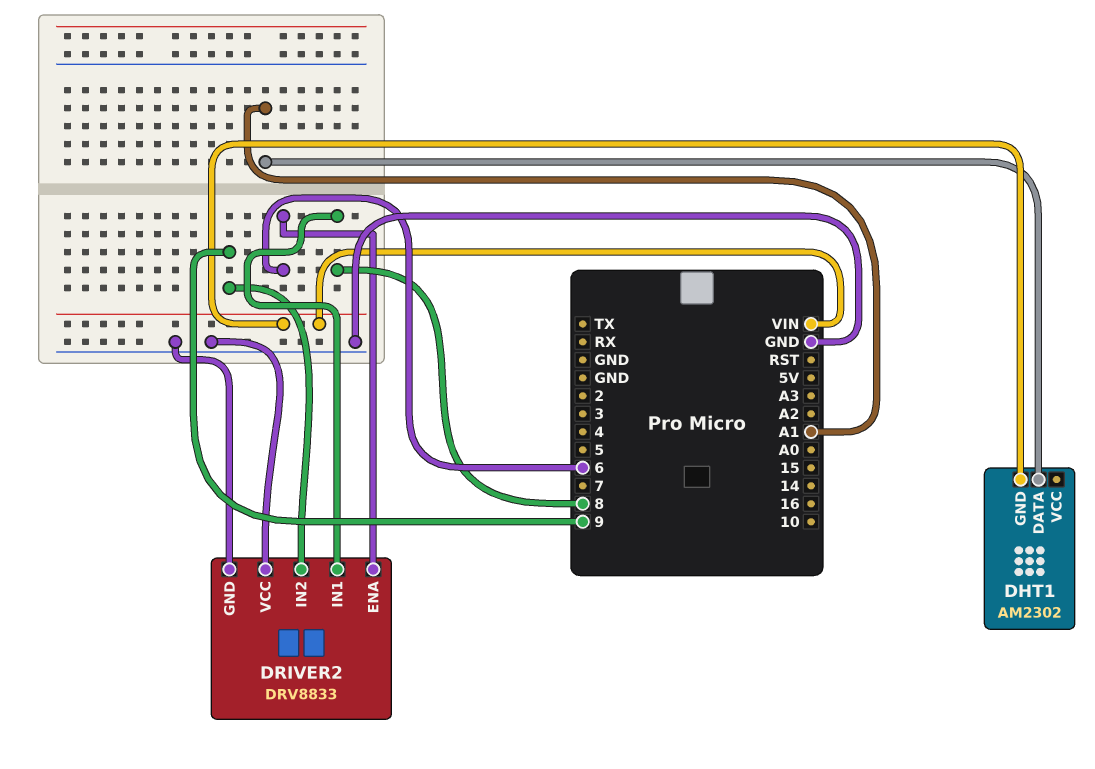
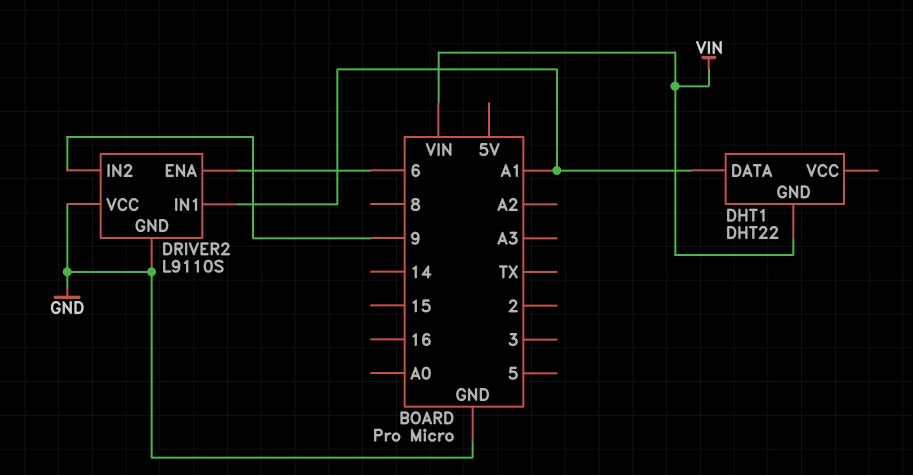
DHT1: AM2302 -> DHT22
DRIVER2: DRV8833 -> L9110S
DRIVER2 pin IN1: 8 -> A1

